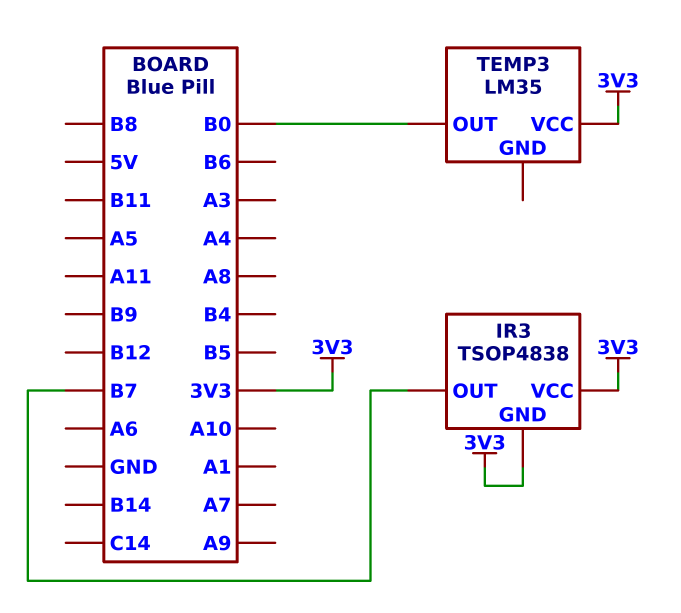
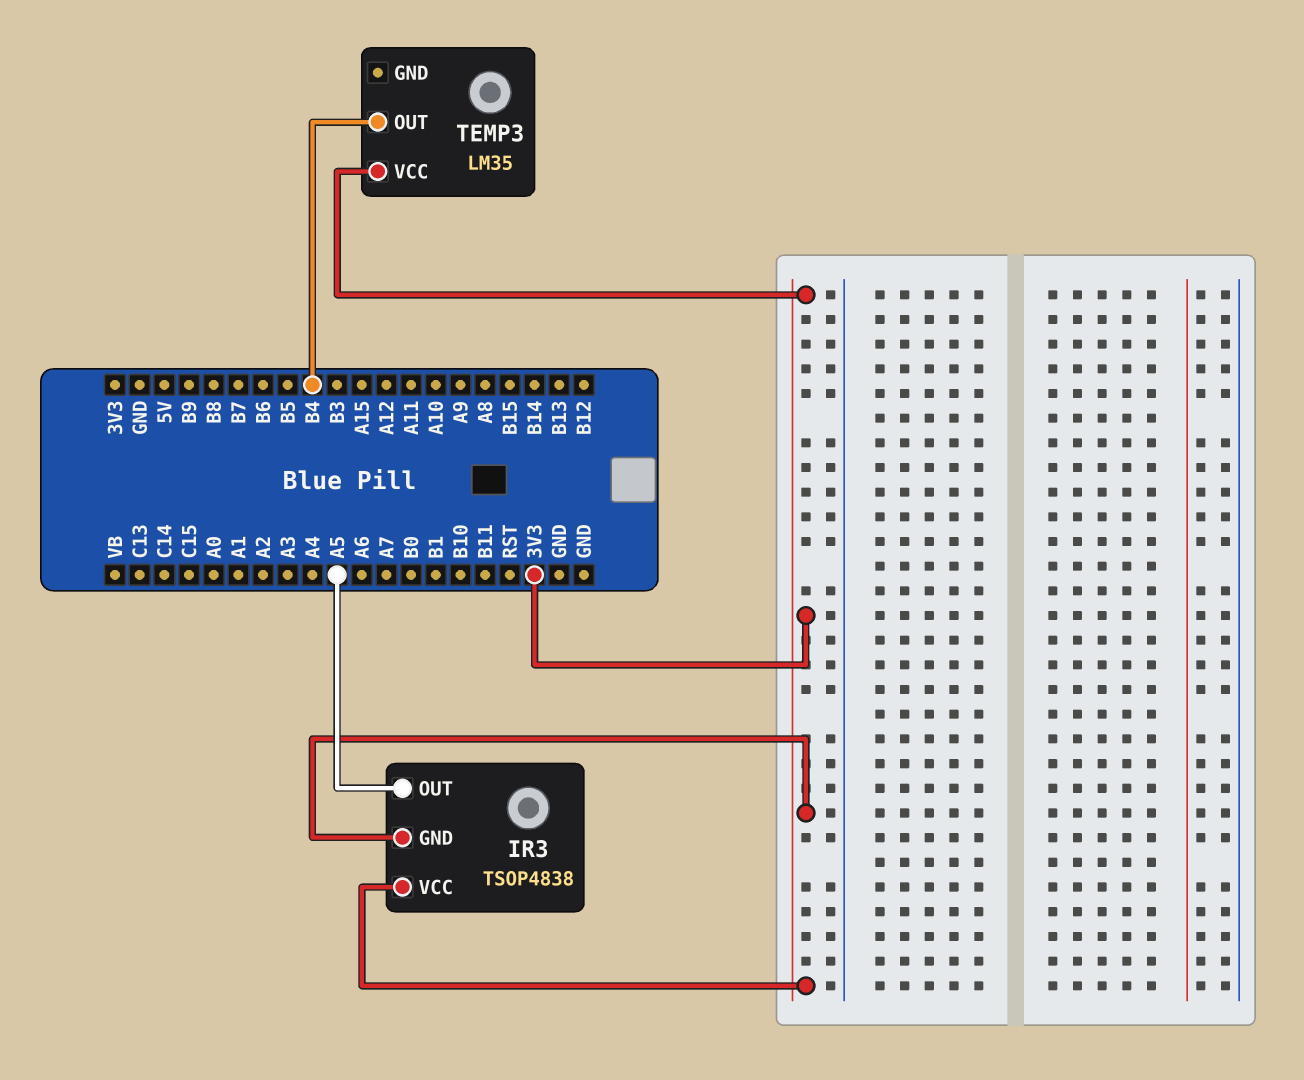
IR3 pin OUT: B7 -> A5
TEMP3 pin OUT: B0 -> B4

